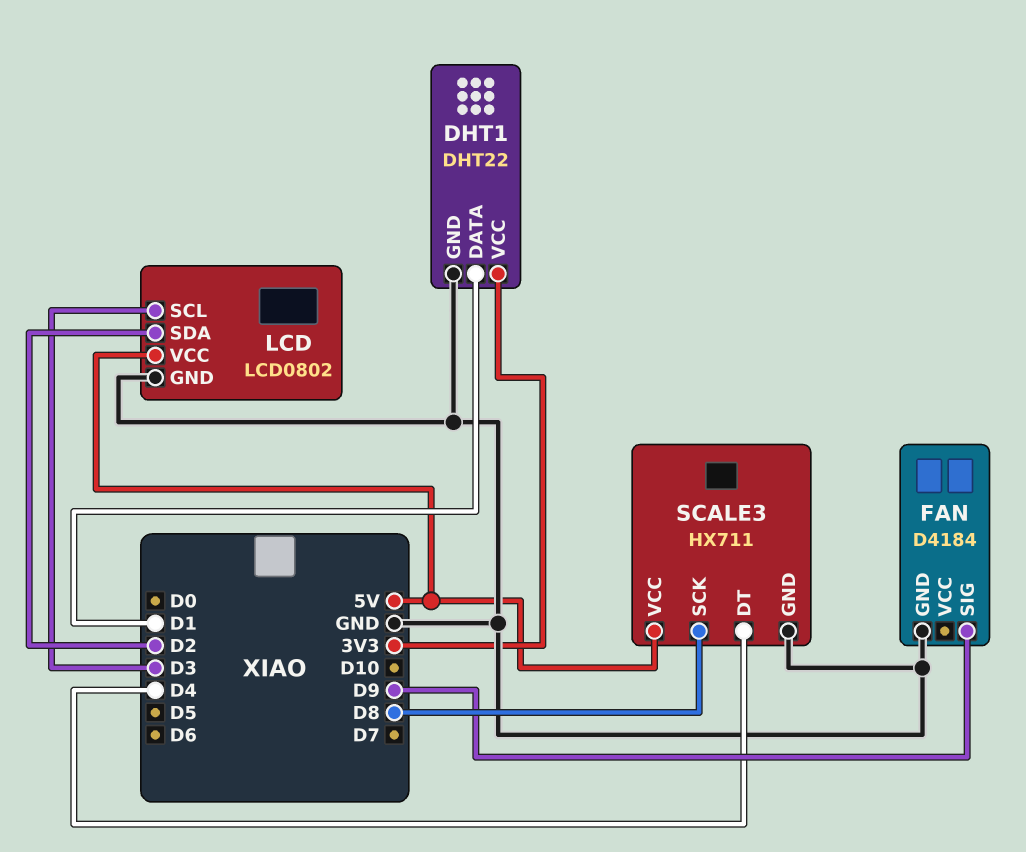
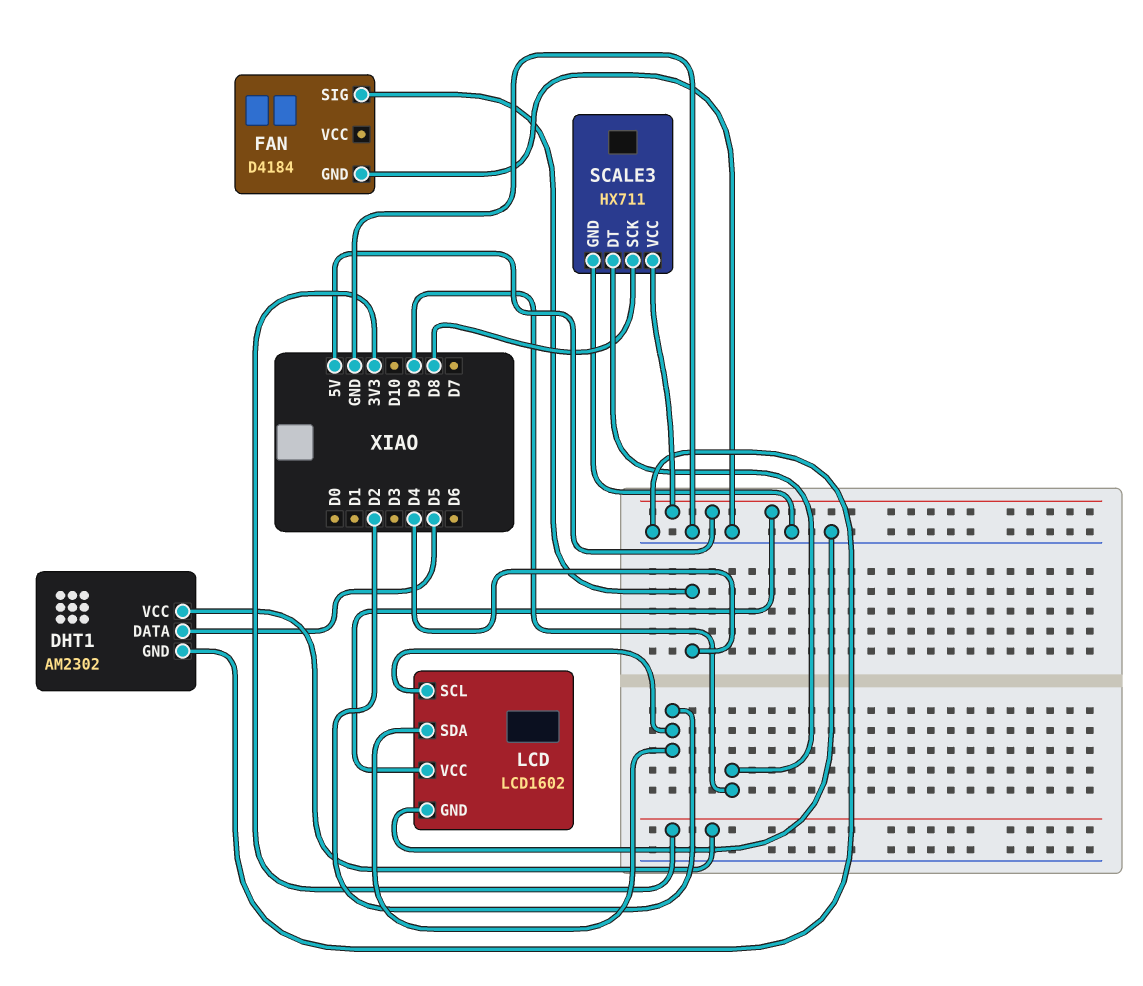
DHT1: DHT22 -> AM2302
DHT1 pin DATA: D1 -> D5
FAN pin SIG: D9 -> D4
LCD: LCD0802 -> LCD1602
LCD pin SCL: D3 -> D2
SCALE3 pin DT: D4 -> D9

